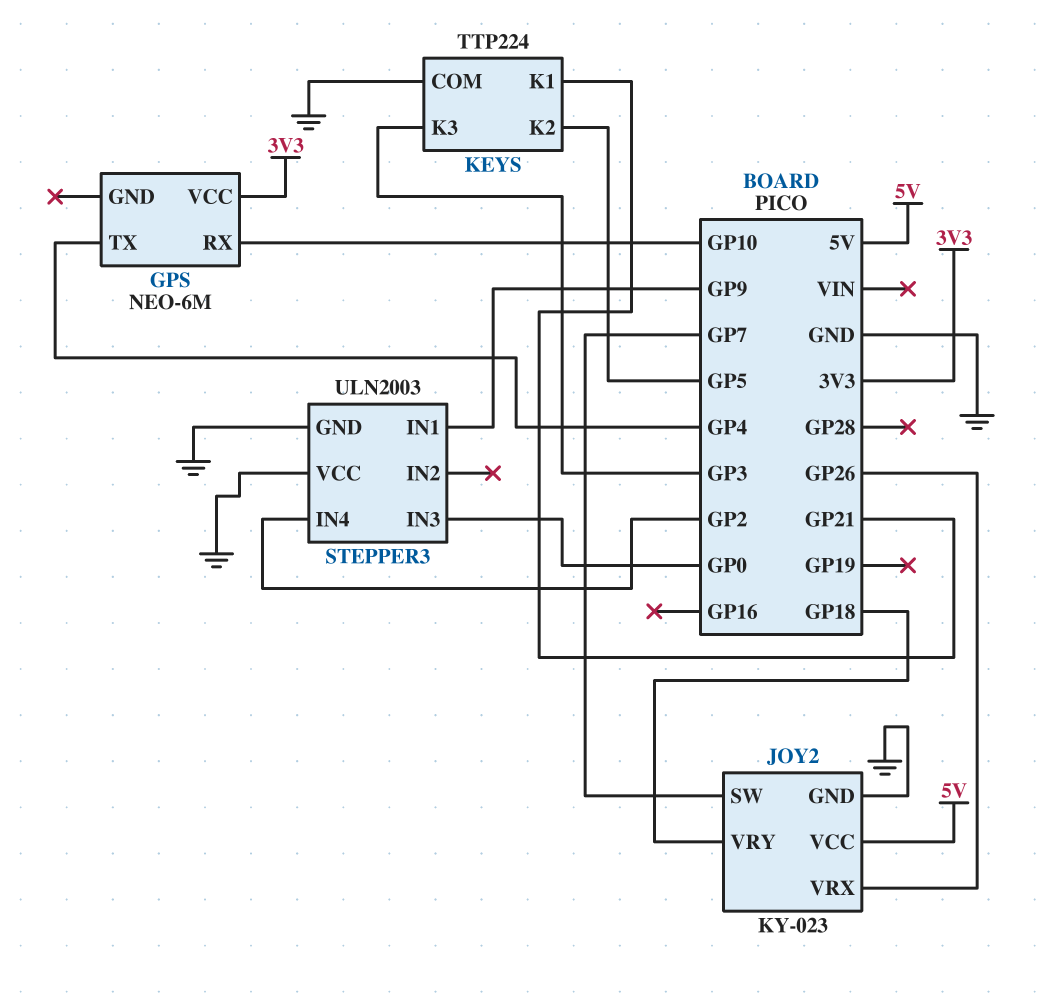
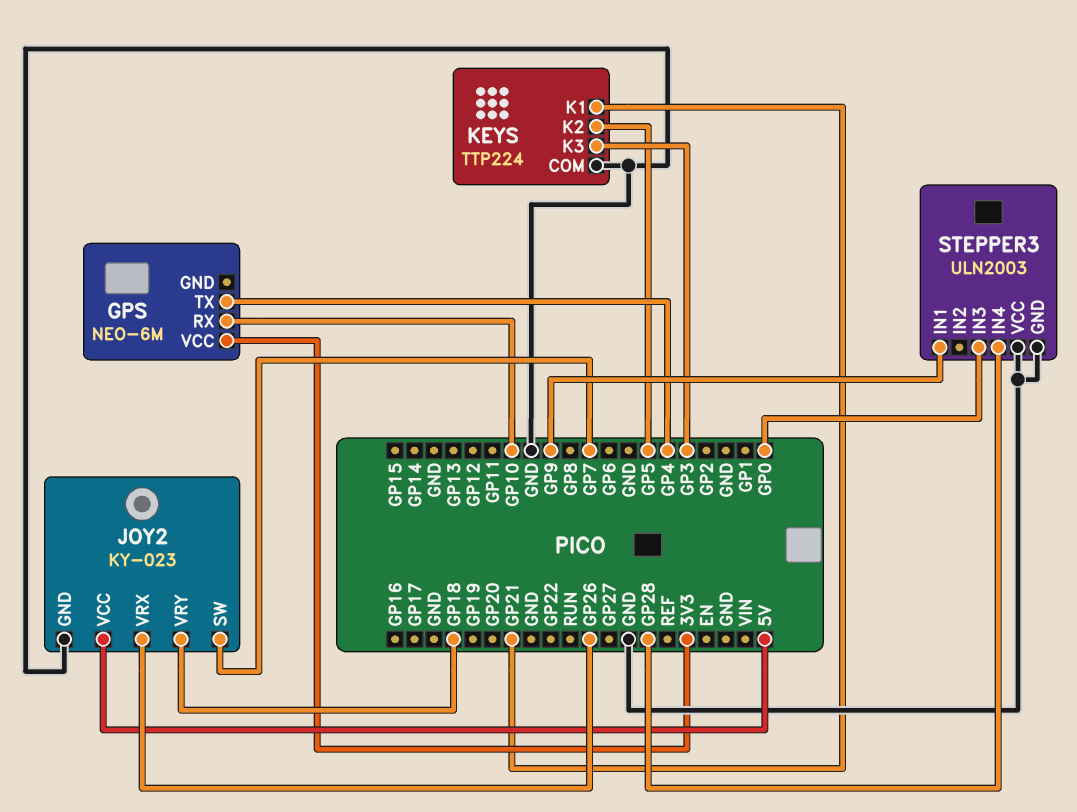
STEPPER3 pin IN4: GP2 -> GP28

